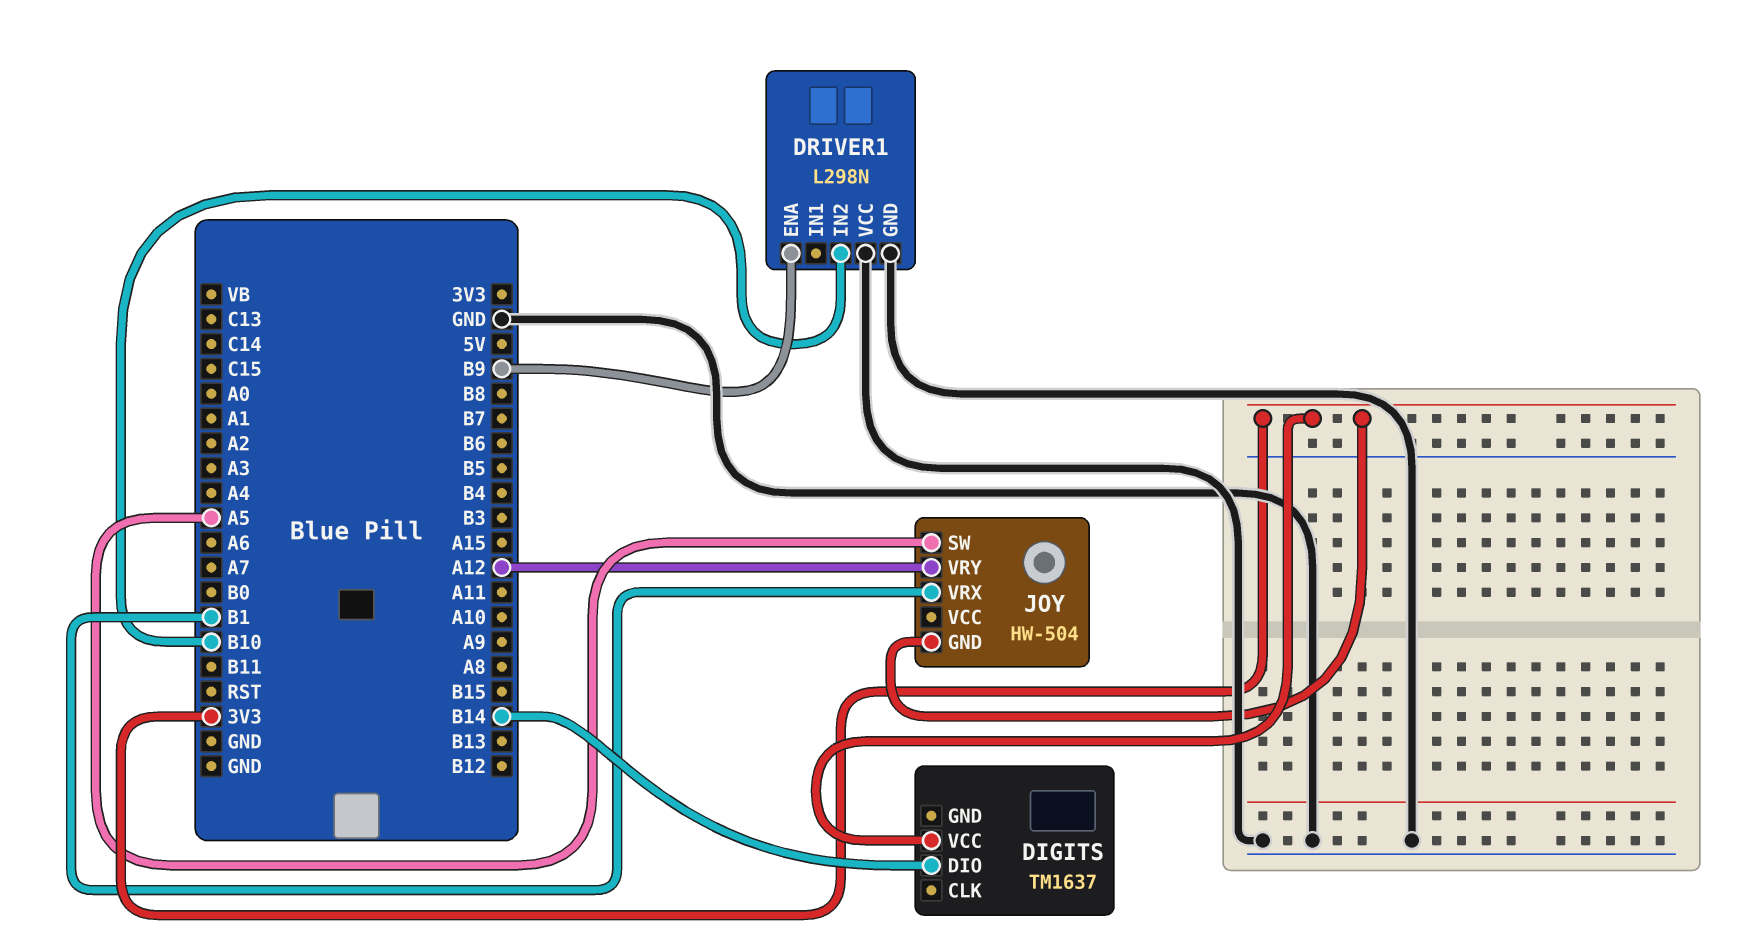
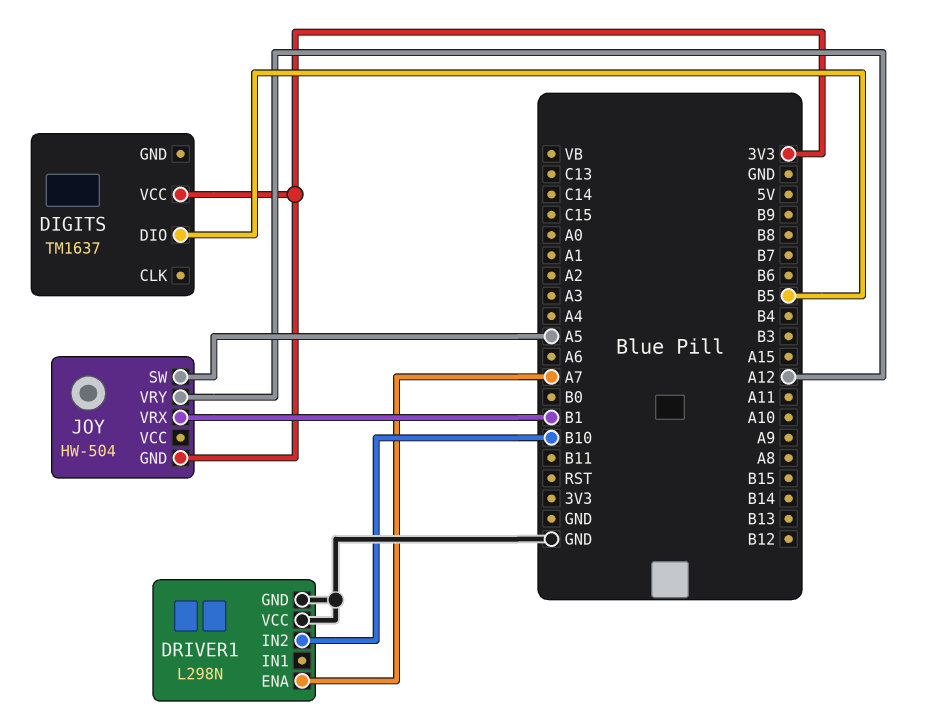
DIGITS pin DIO: B14 -> B5
DRIVER1 pin ENA: B9 -> A7

